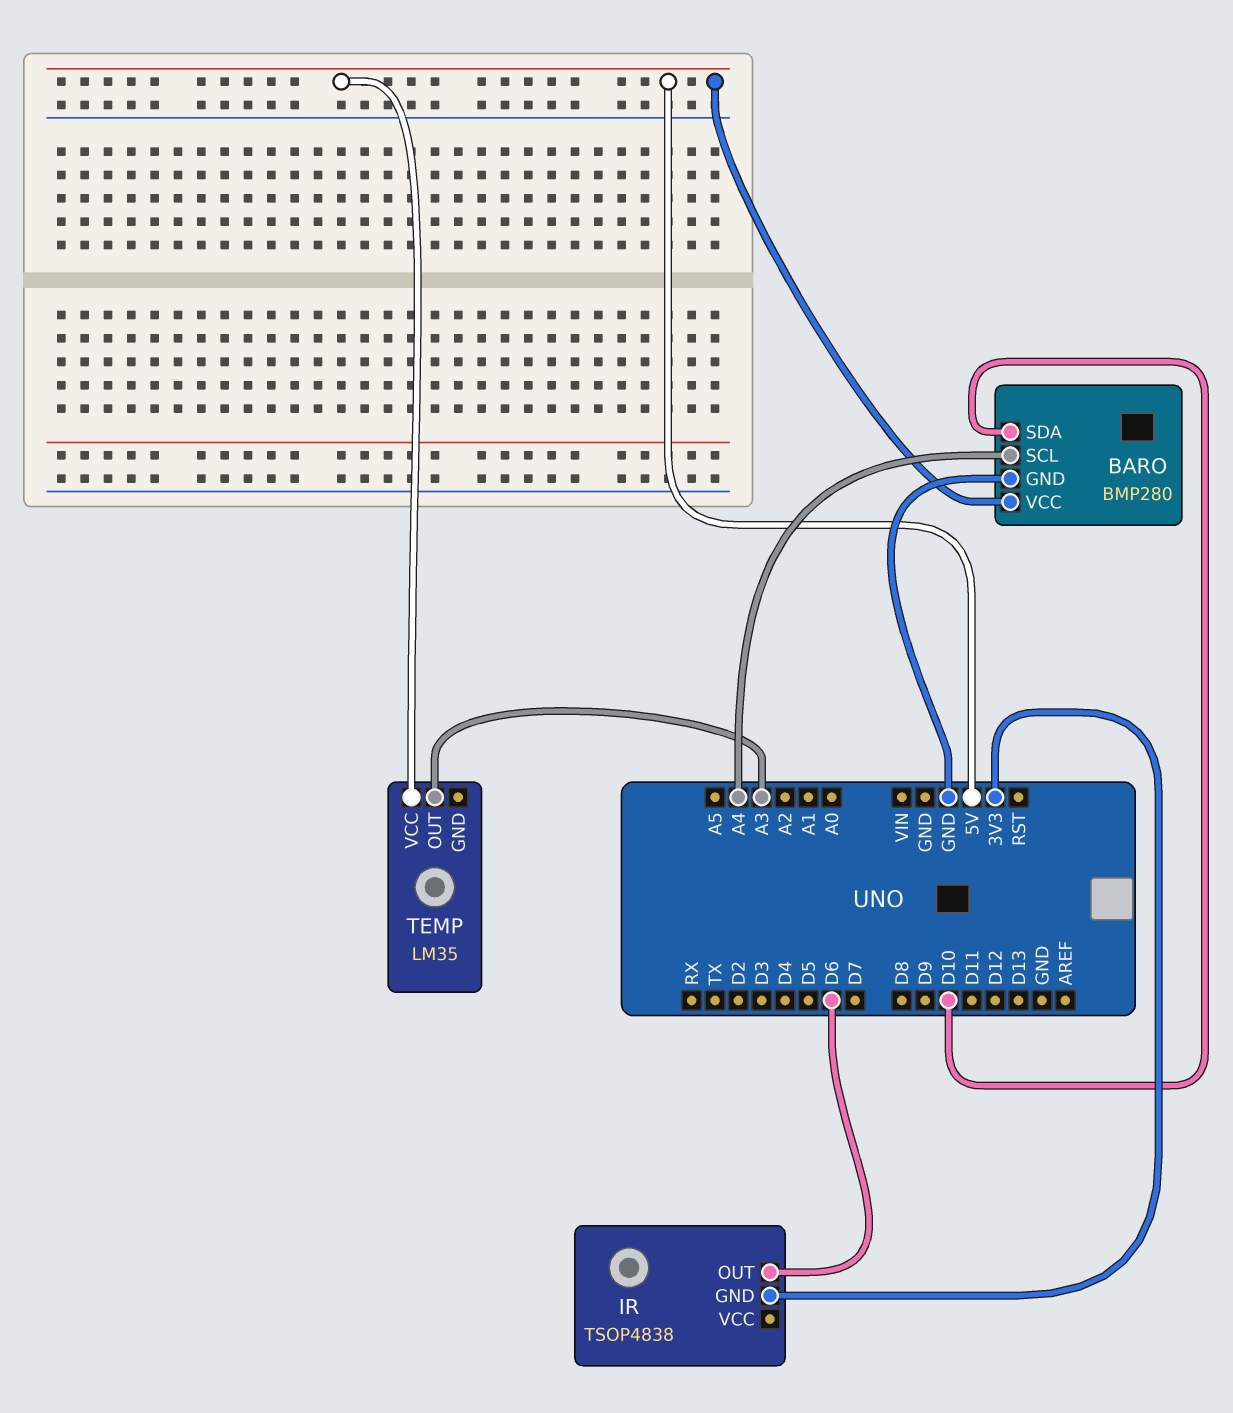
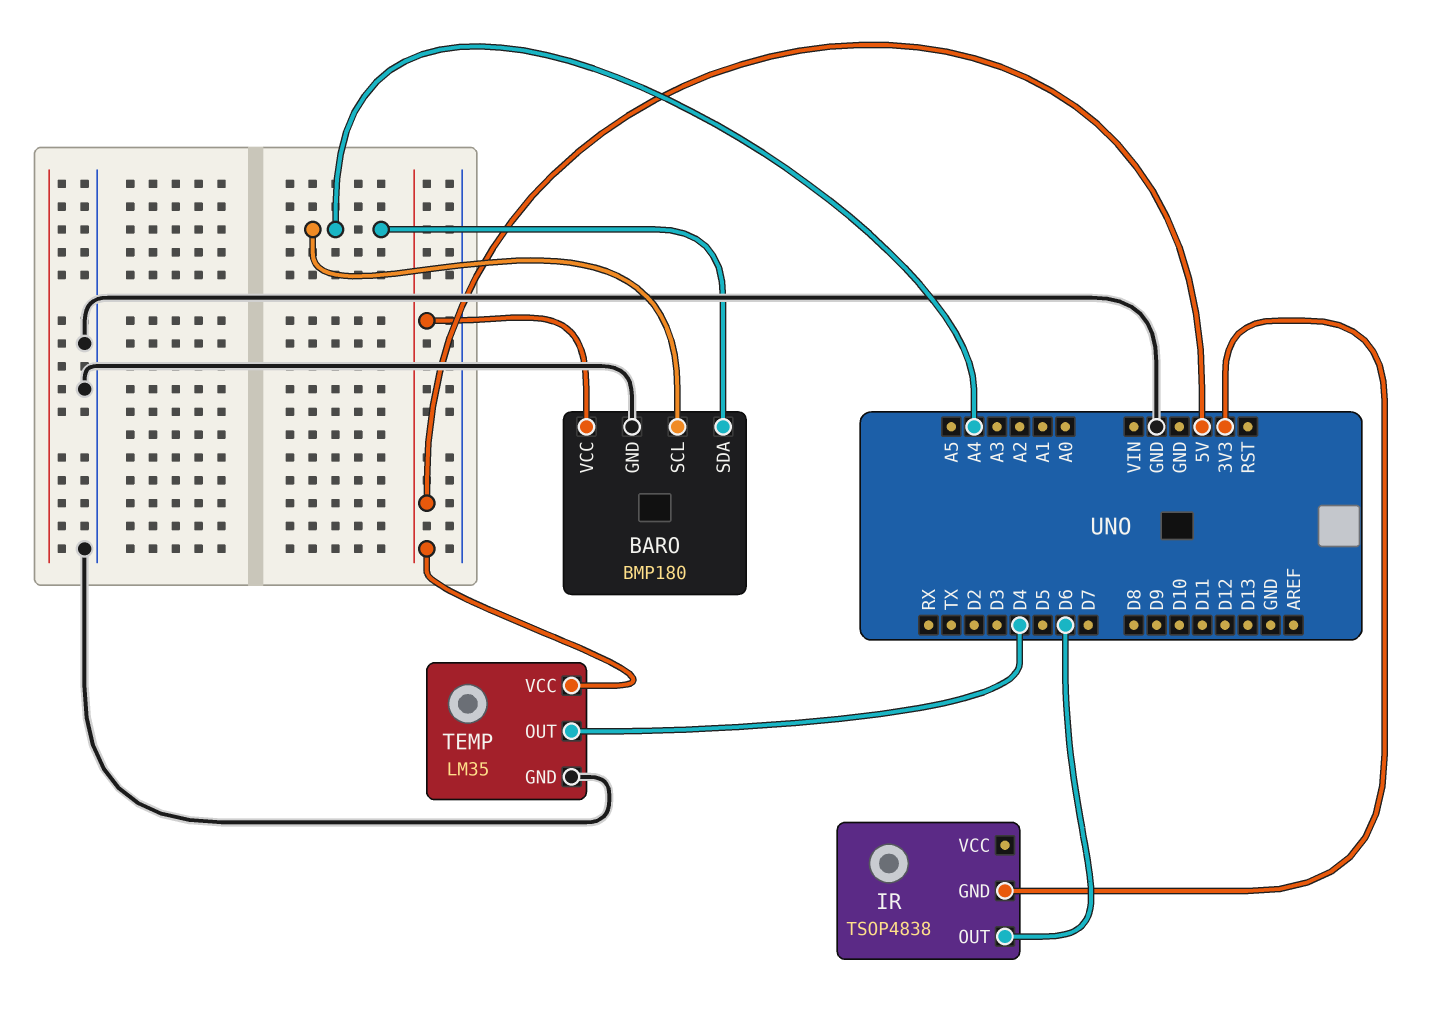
BARO: BMP280 -> BMP180
BARO pin SDA: D10 -> A4
TEMP pin GND: none -> GND
TEMP pin OUT: A3 -> D4

